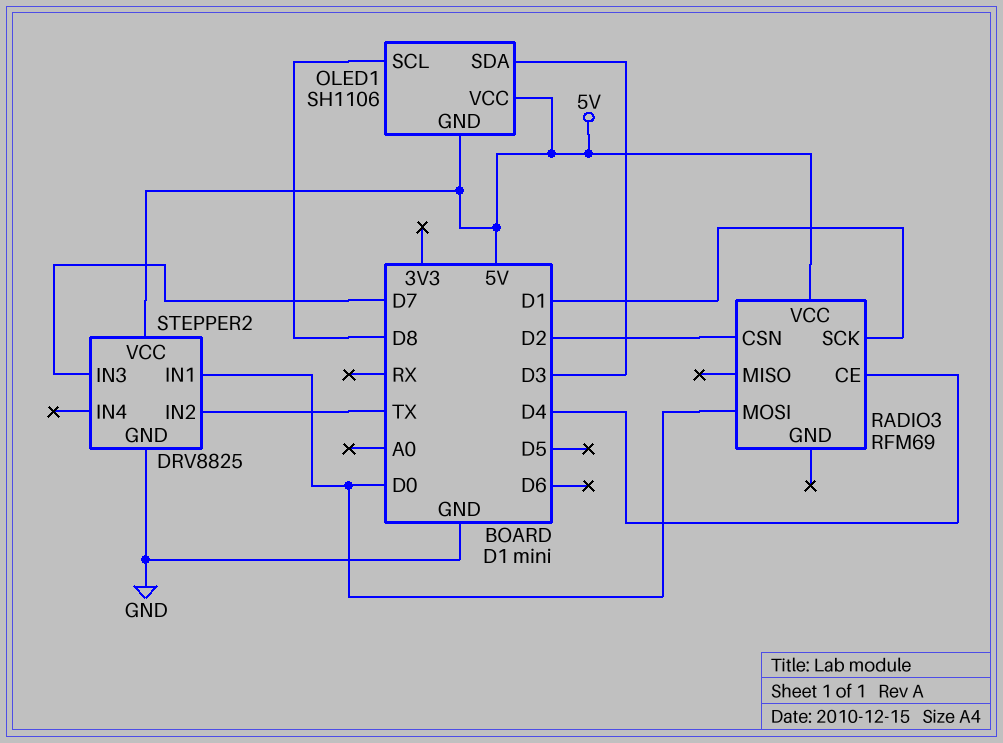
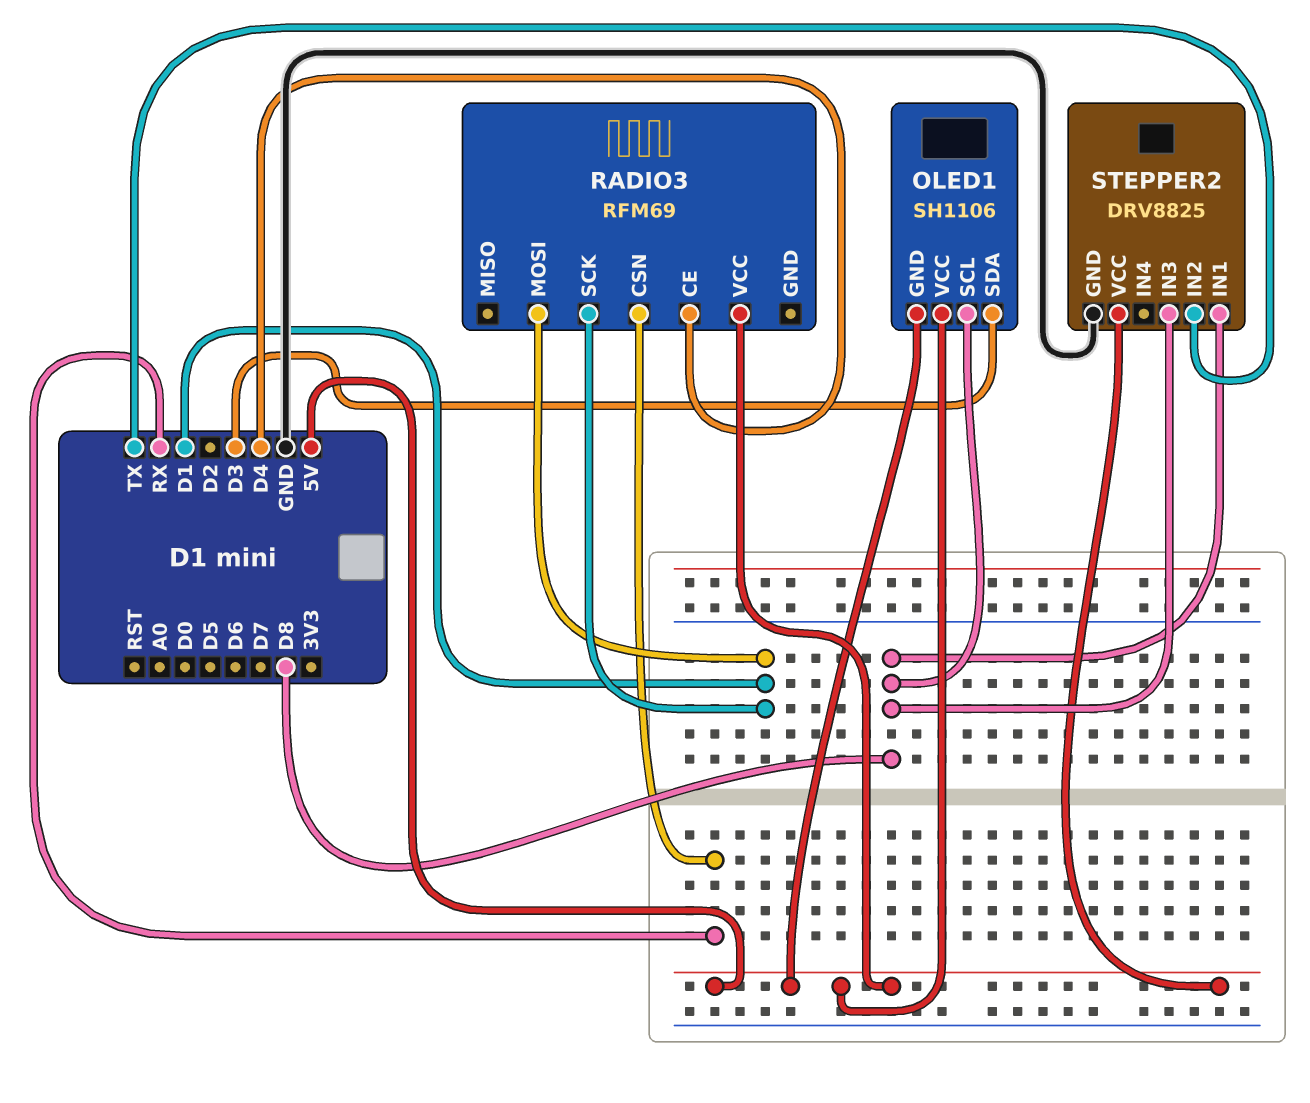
RADIO3 pin CSN: D2 -> RX
RADIO3 pin MOSI: D0 -> D1
STEPPER2 pin IN1: D0 -> D8
STEPPER2 pin IN3: D7 -> D8

